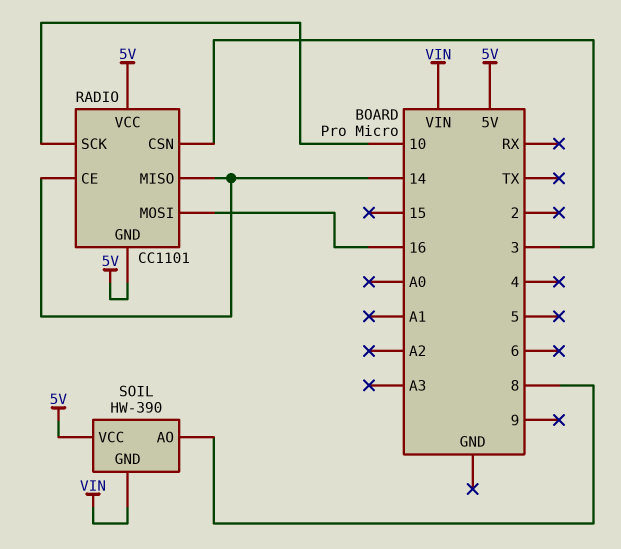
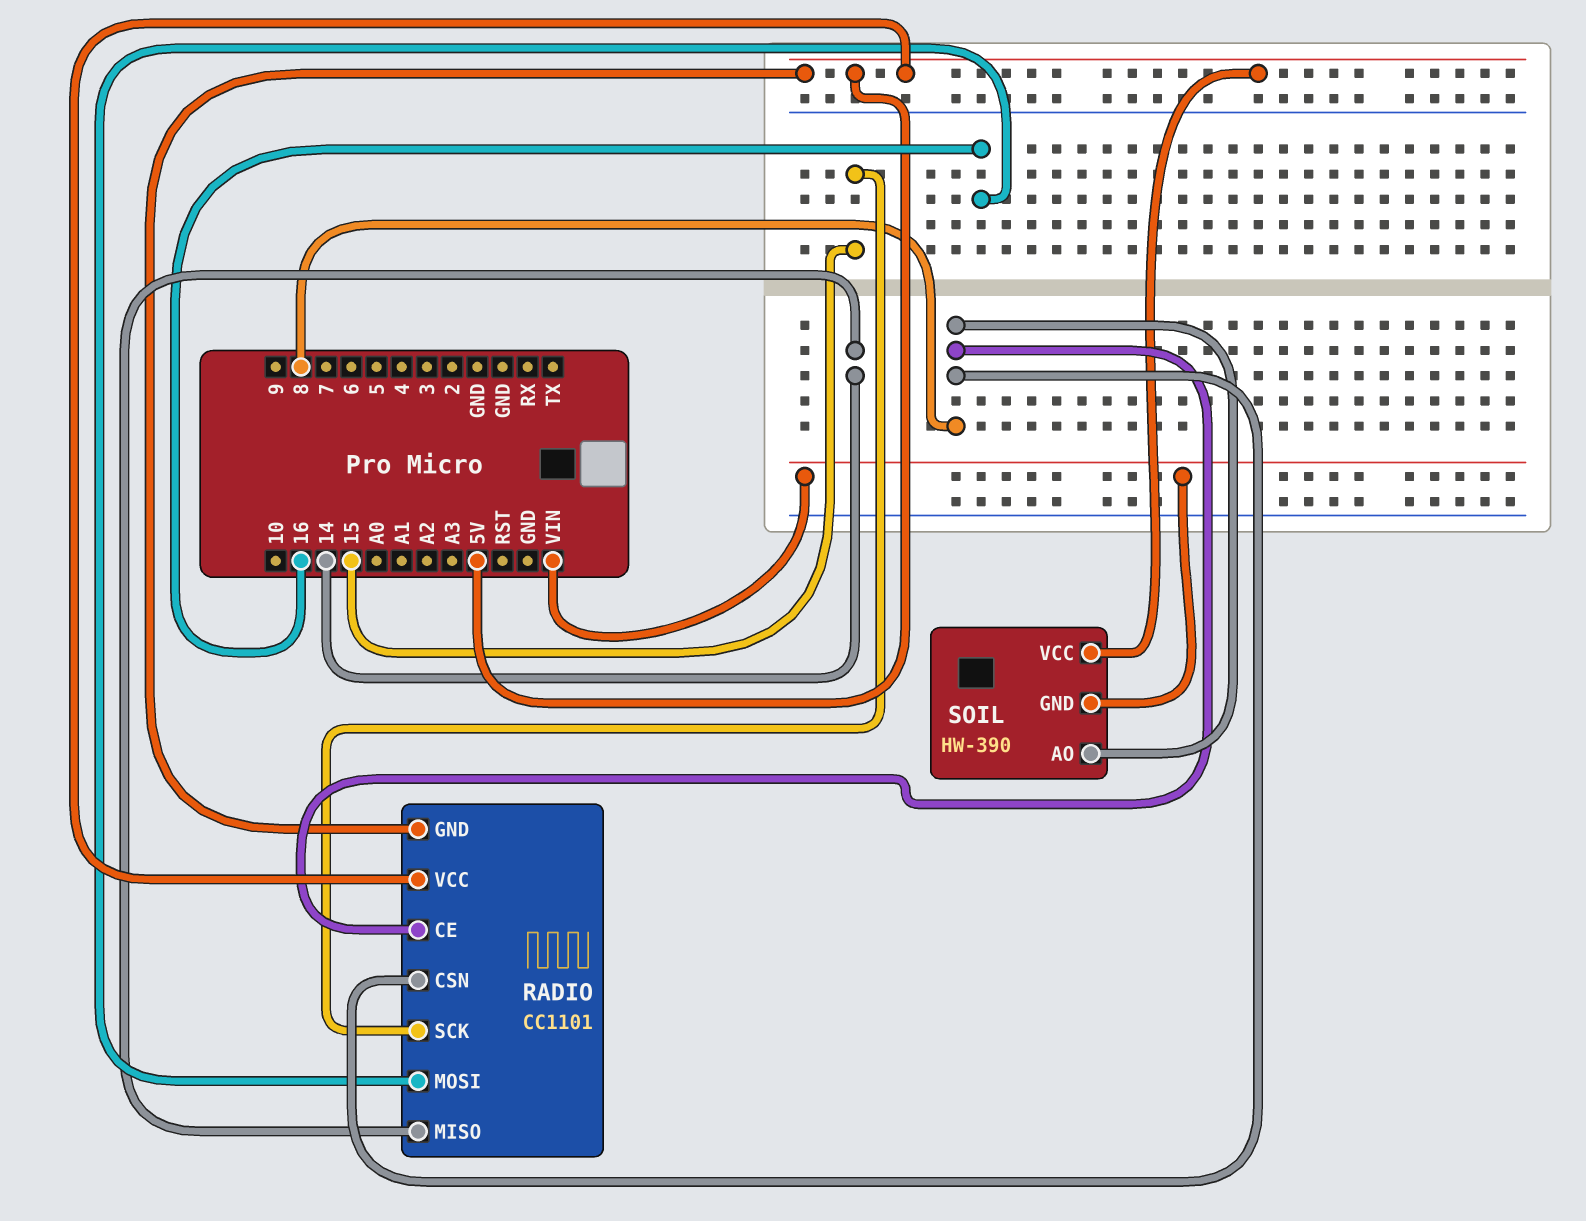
RADIO pin CE: 14 -> 8
RADIO pin CSN: 3 -> 8
RADIO pin SCK: 10 -> 15

